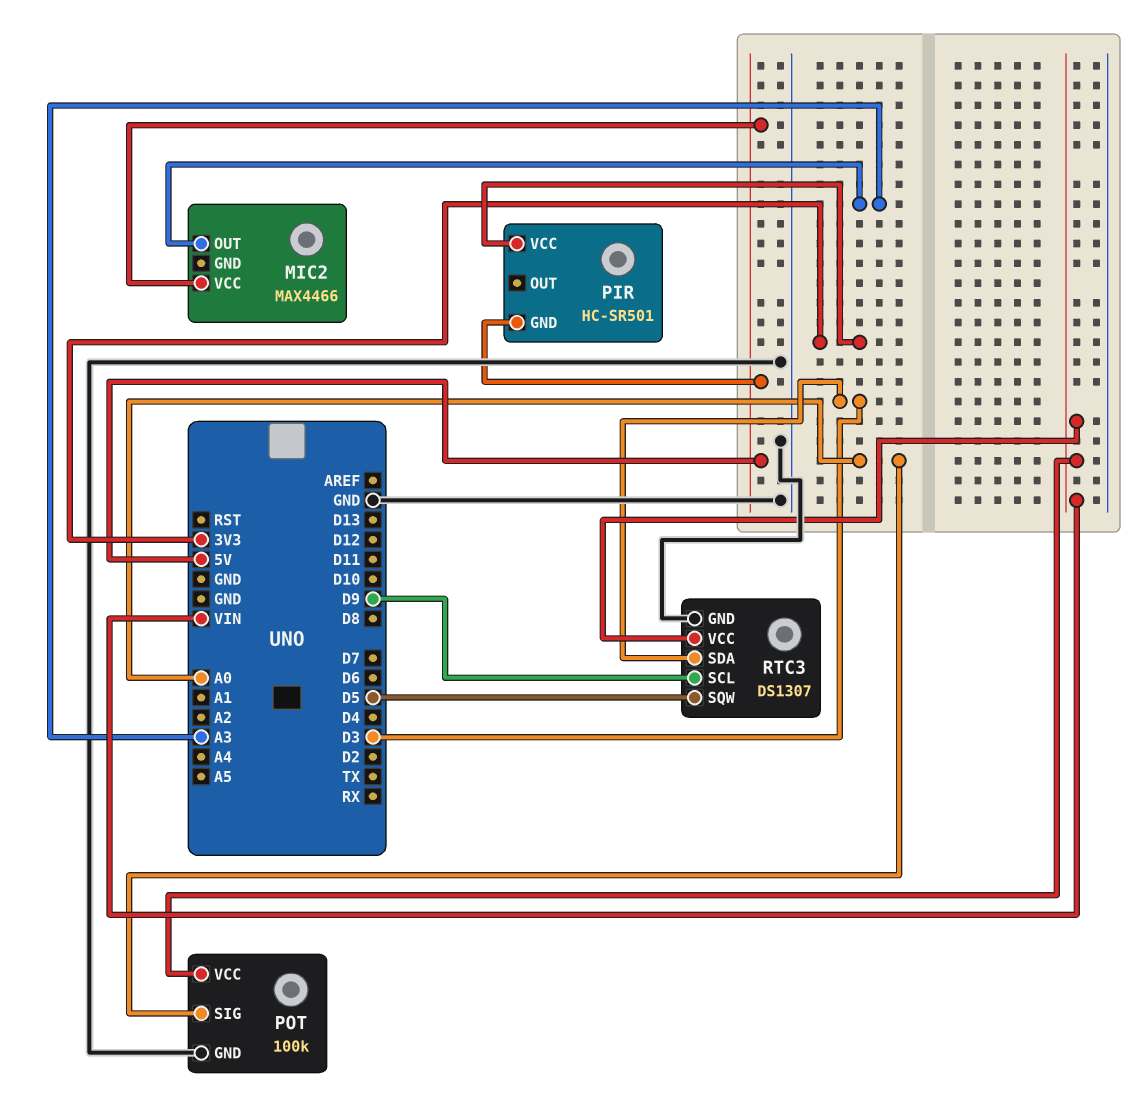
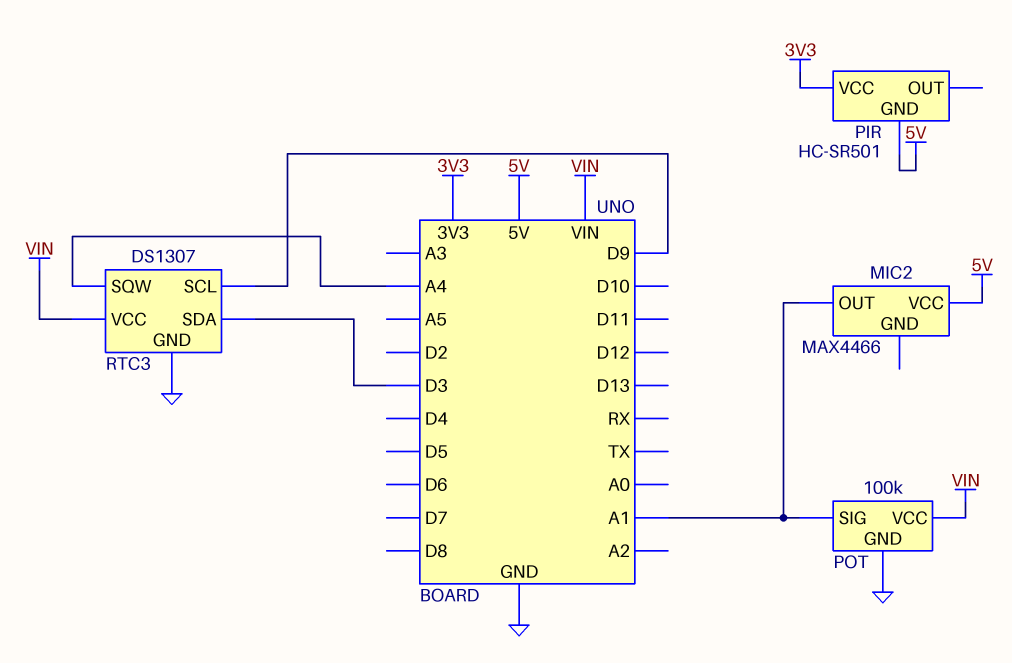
MIC2 pin OUT: A3 -> A1
POT pin SIG: A0 -> A1
RTC3 pin SQW: D5 -> A4

